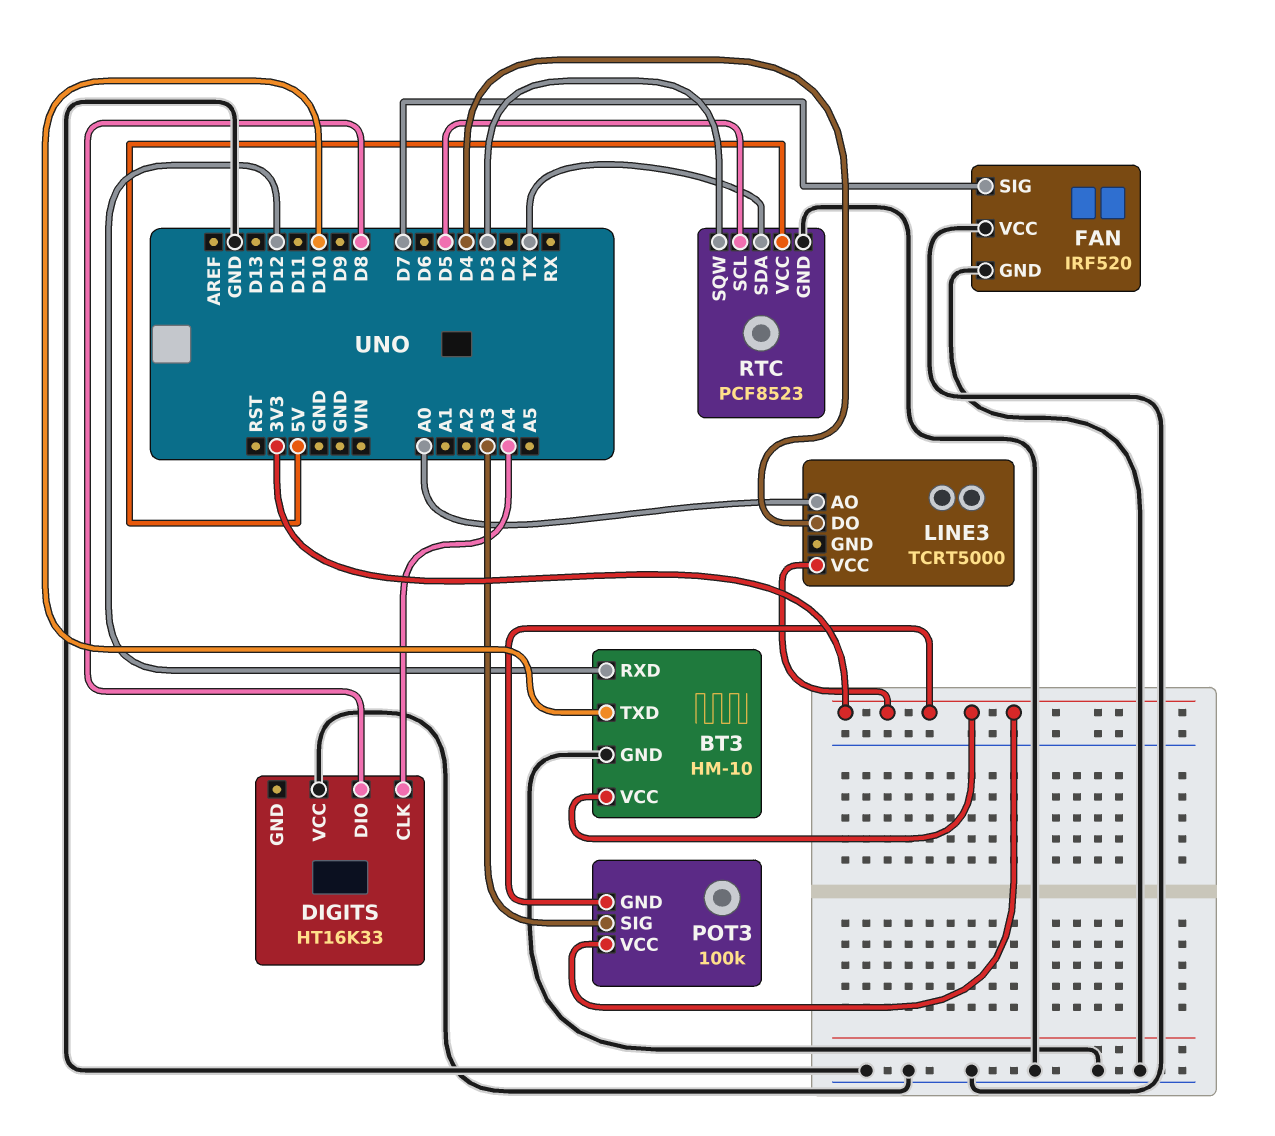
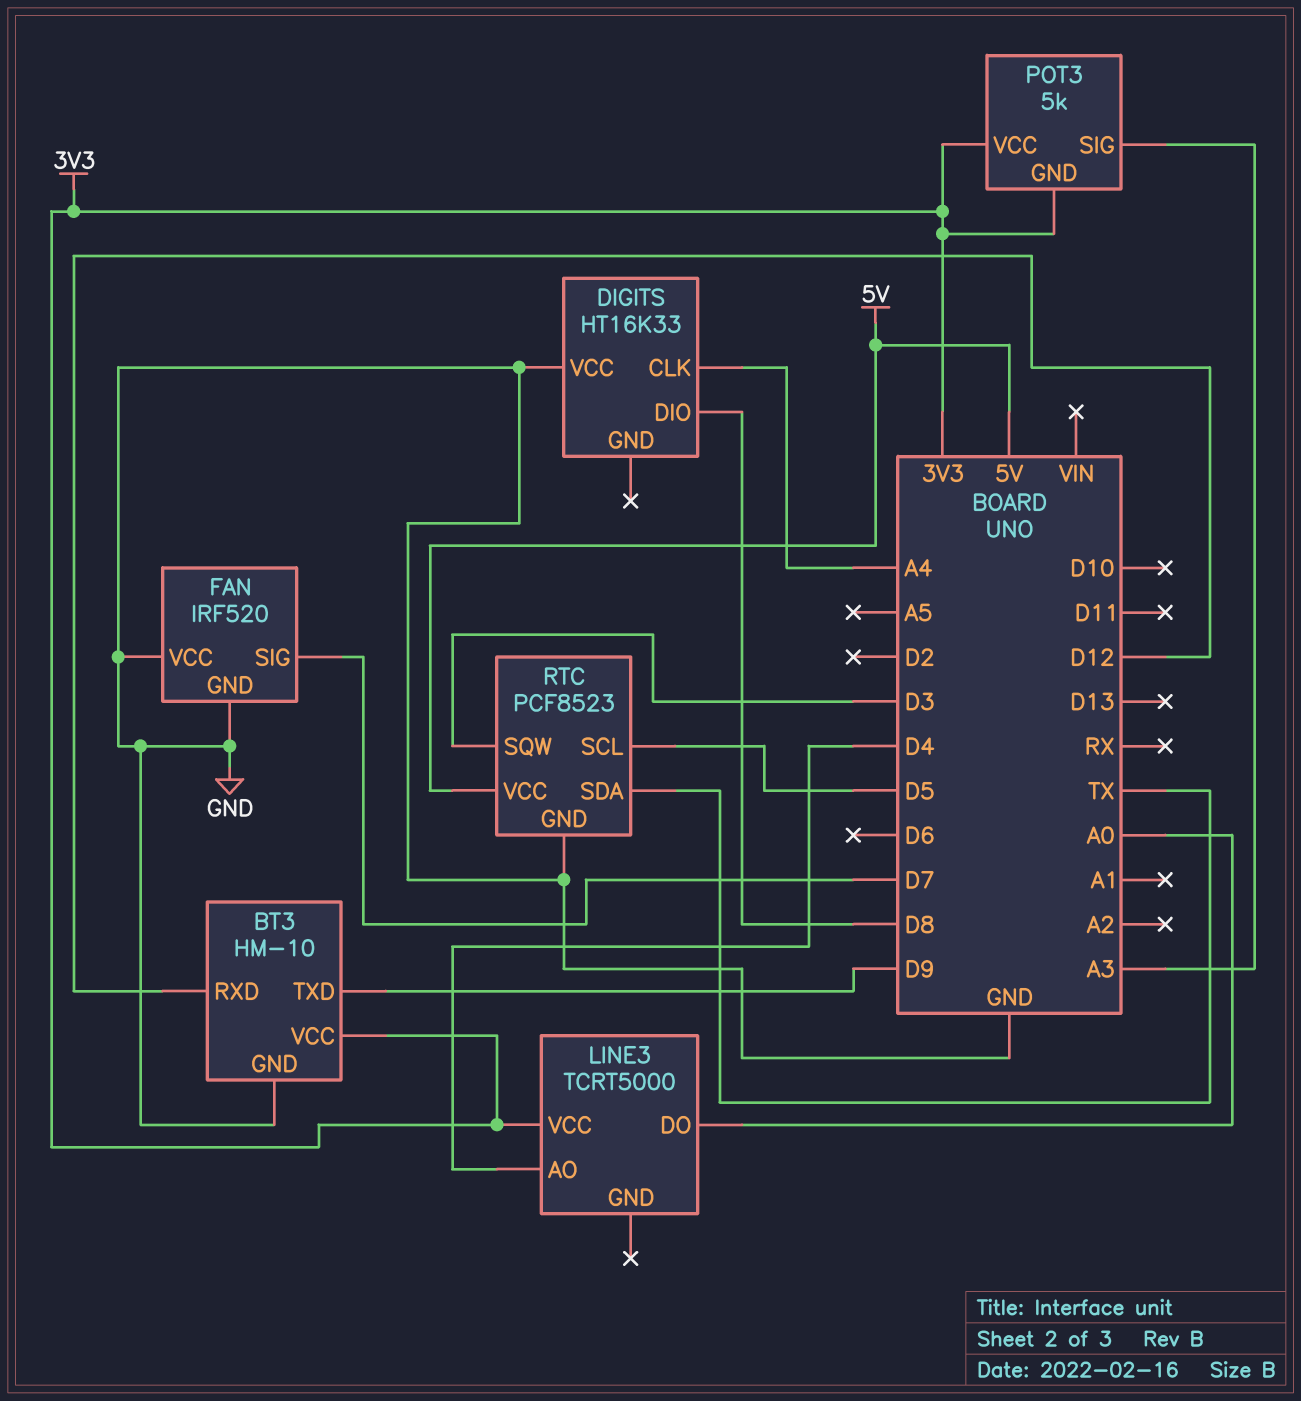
BT3 pin TXD: D10 -> D9
LINE3 pin AO: A0 -> D4
LINE3 pin DO: D4 -> A0
POT3: 100k -> 5k

